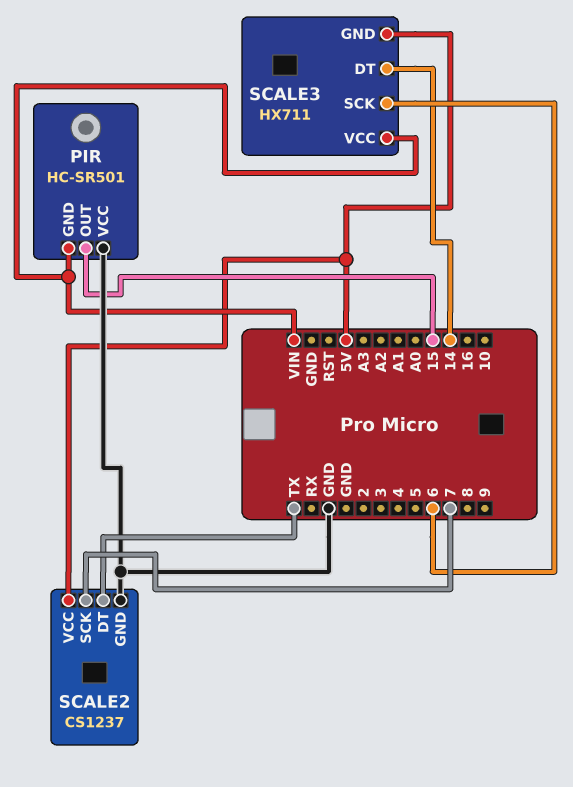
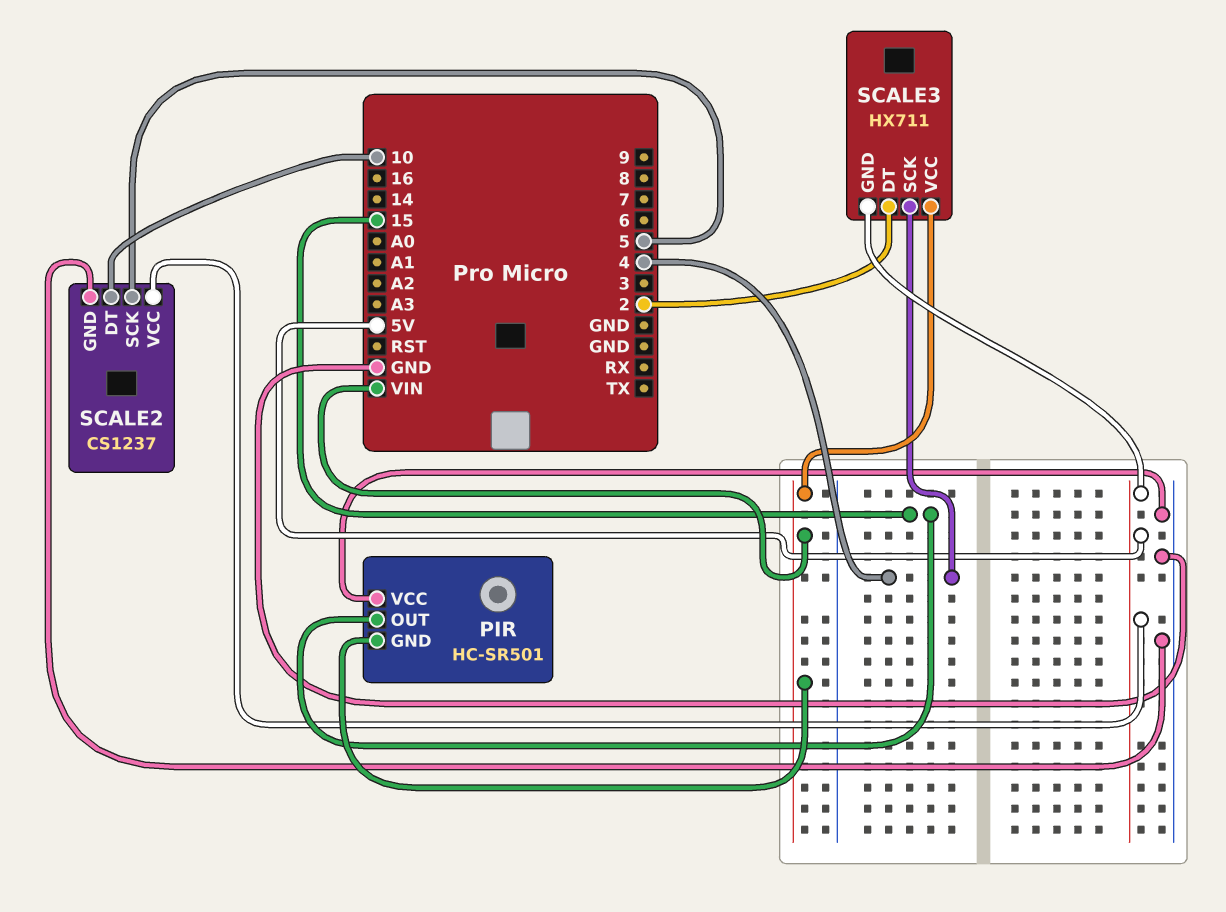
SCALE2 pin DT: TX -> 10
SCALE2 pin SCK: 7 -> 5
SCALE3 pin DT: 14 -> 2
SCALE3 pin SCK: 6 -> 4

